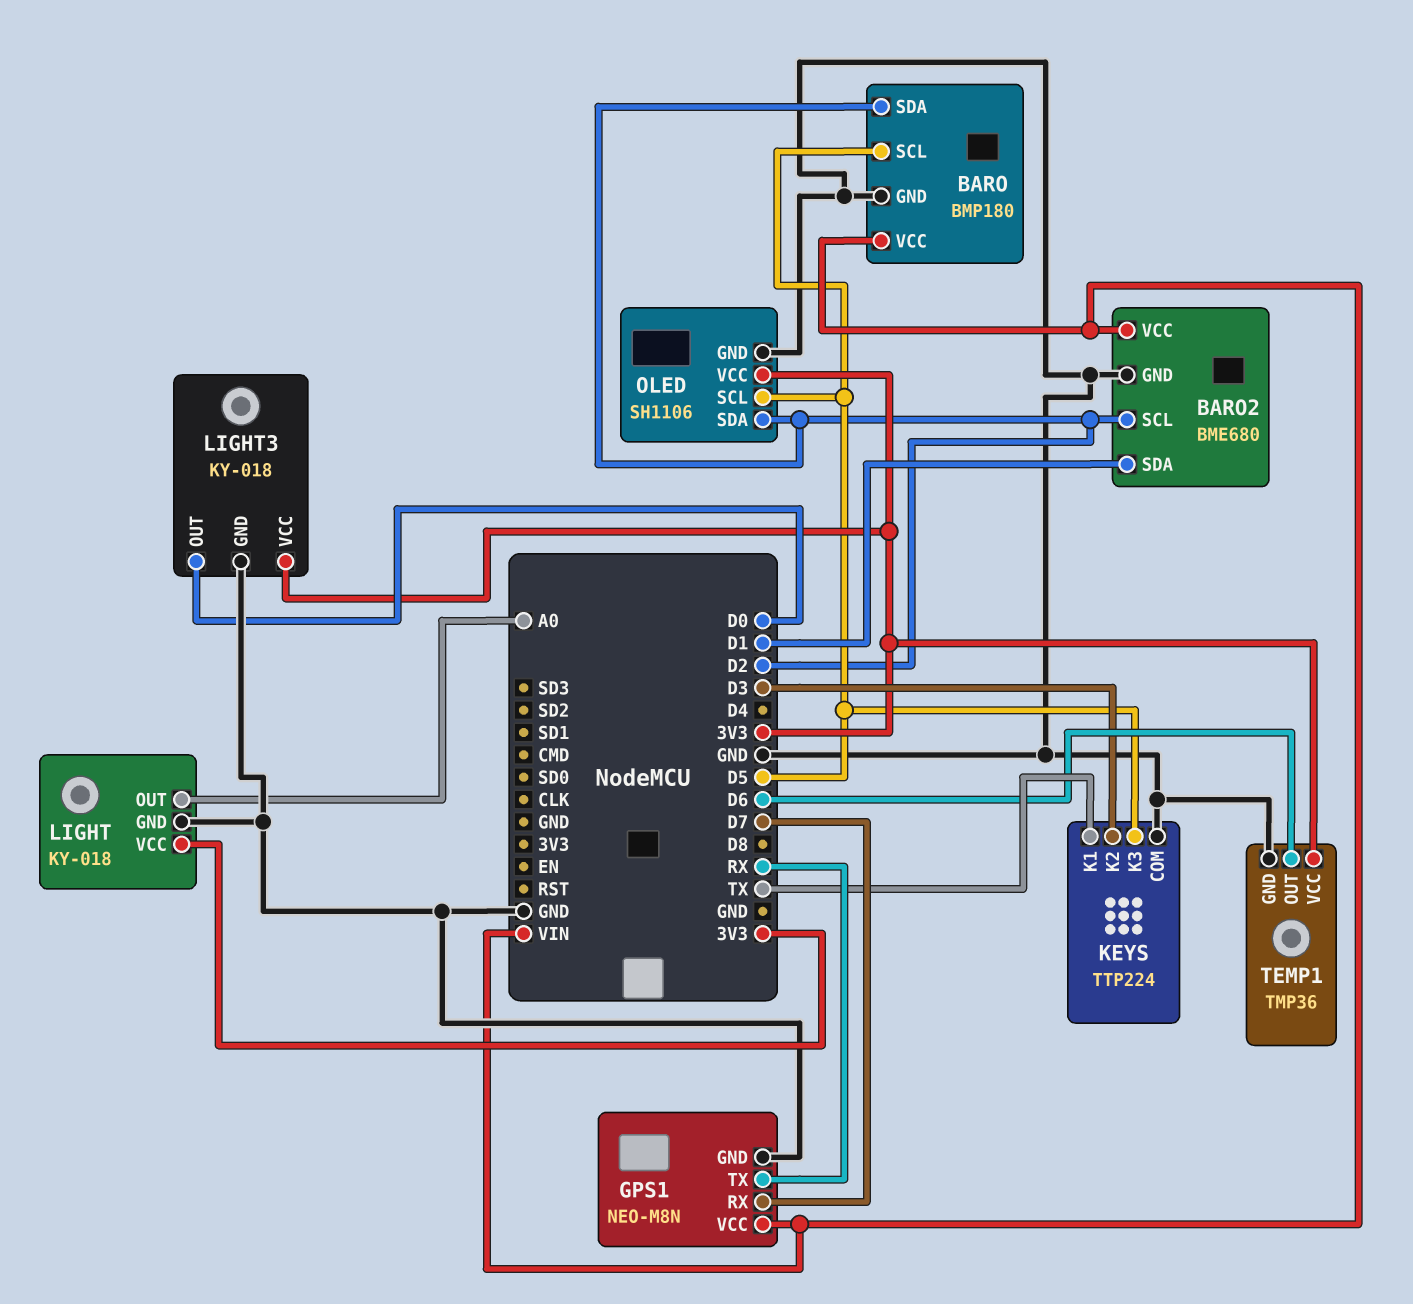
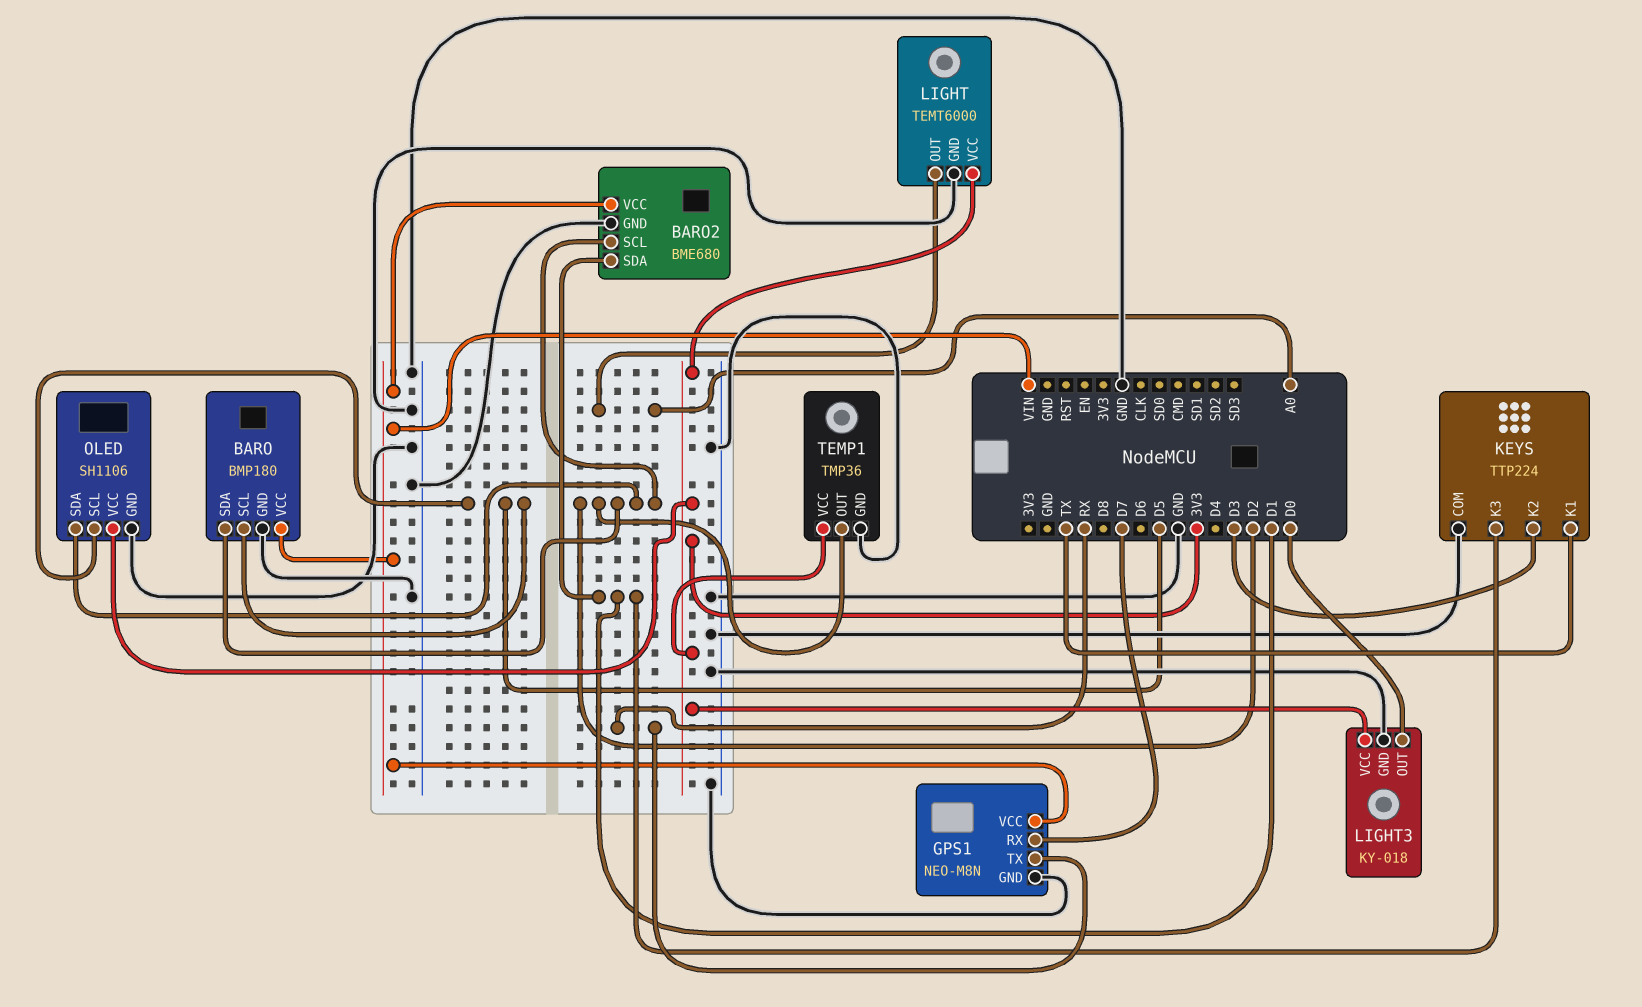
KEYS pin K3: D5 -> D1
LIGHT: KY-018 -> TEMT6000
TEMP1 pin OUT: D6 -> D2

